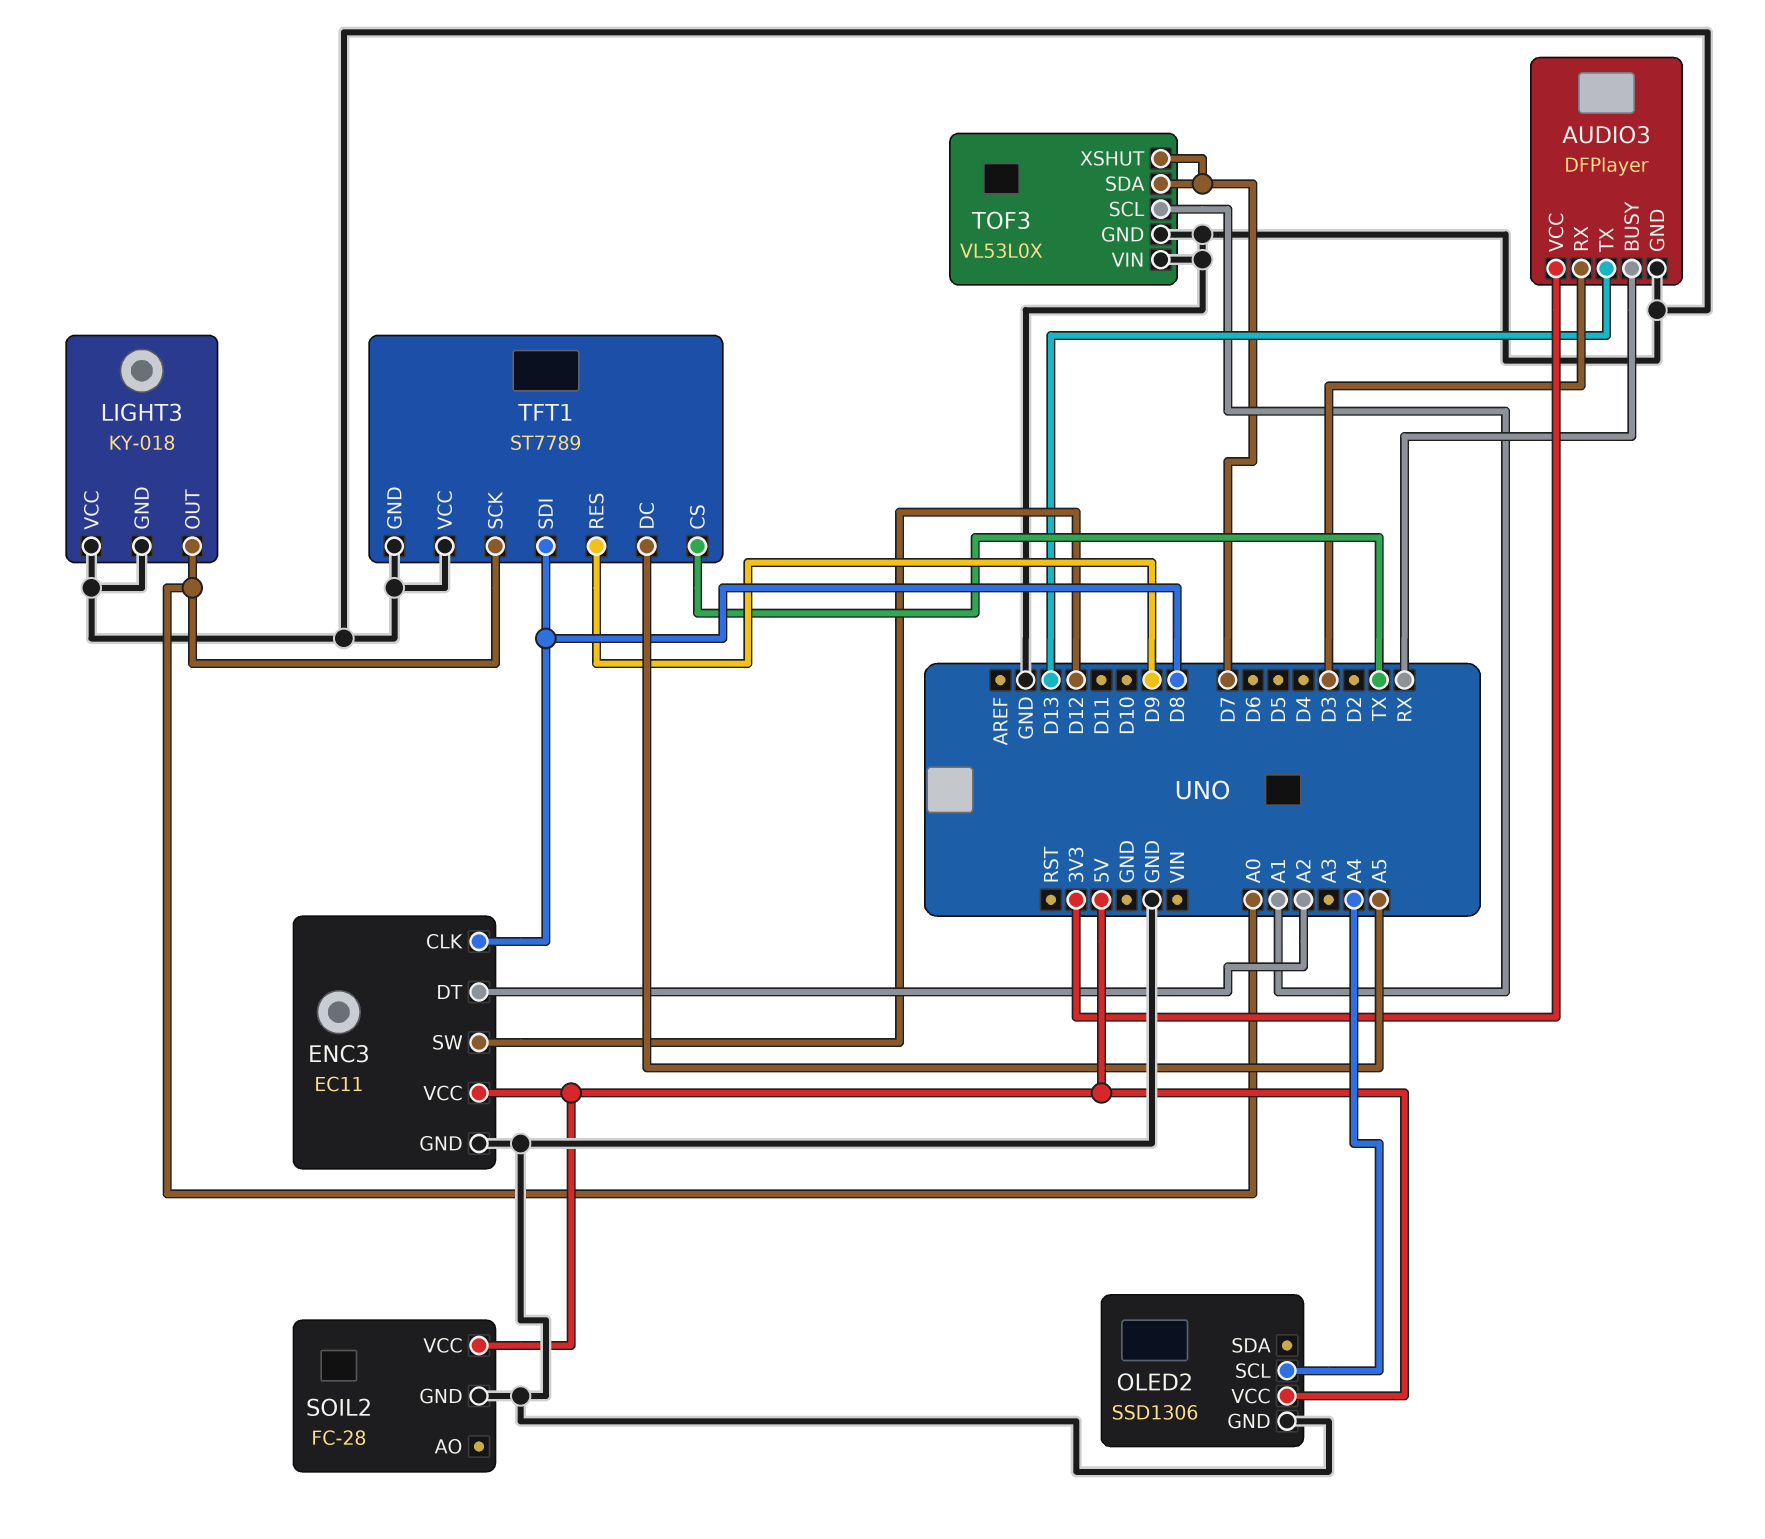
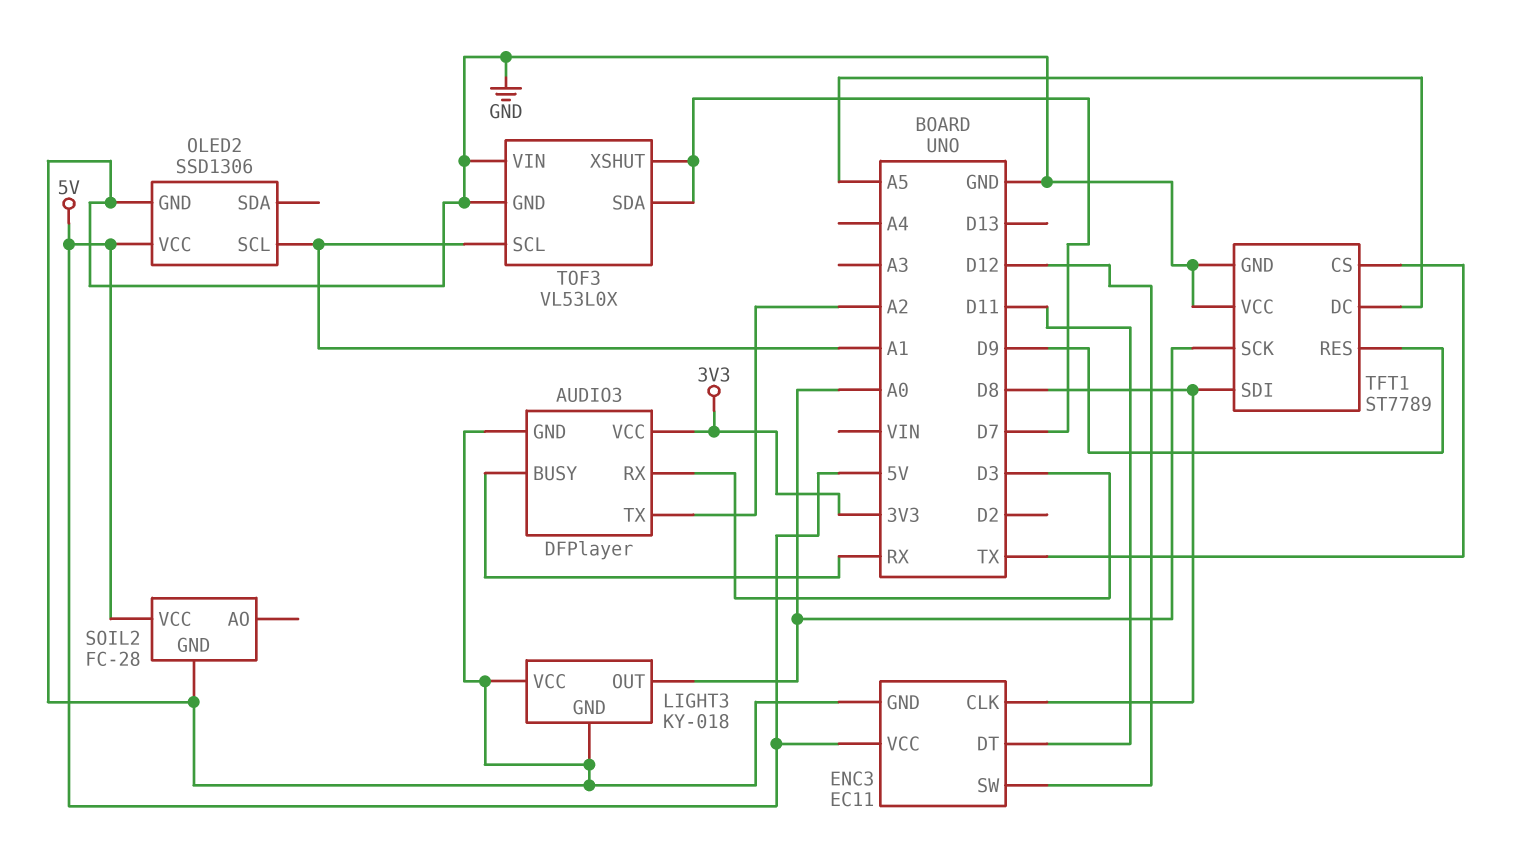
AUDIO3 pin TX: D13 -> A2
ENC3 pin DT: A2 -> D11
OLED2 pin SCL: A4 -> A1

